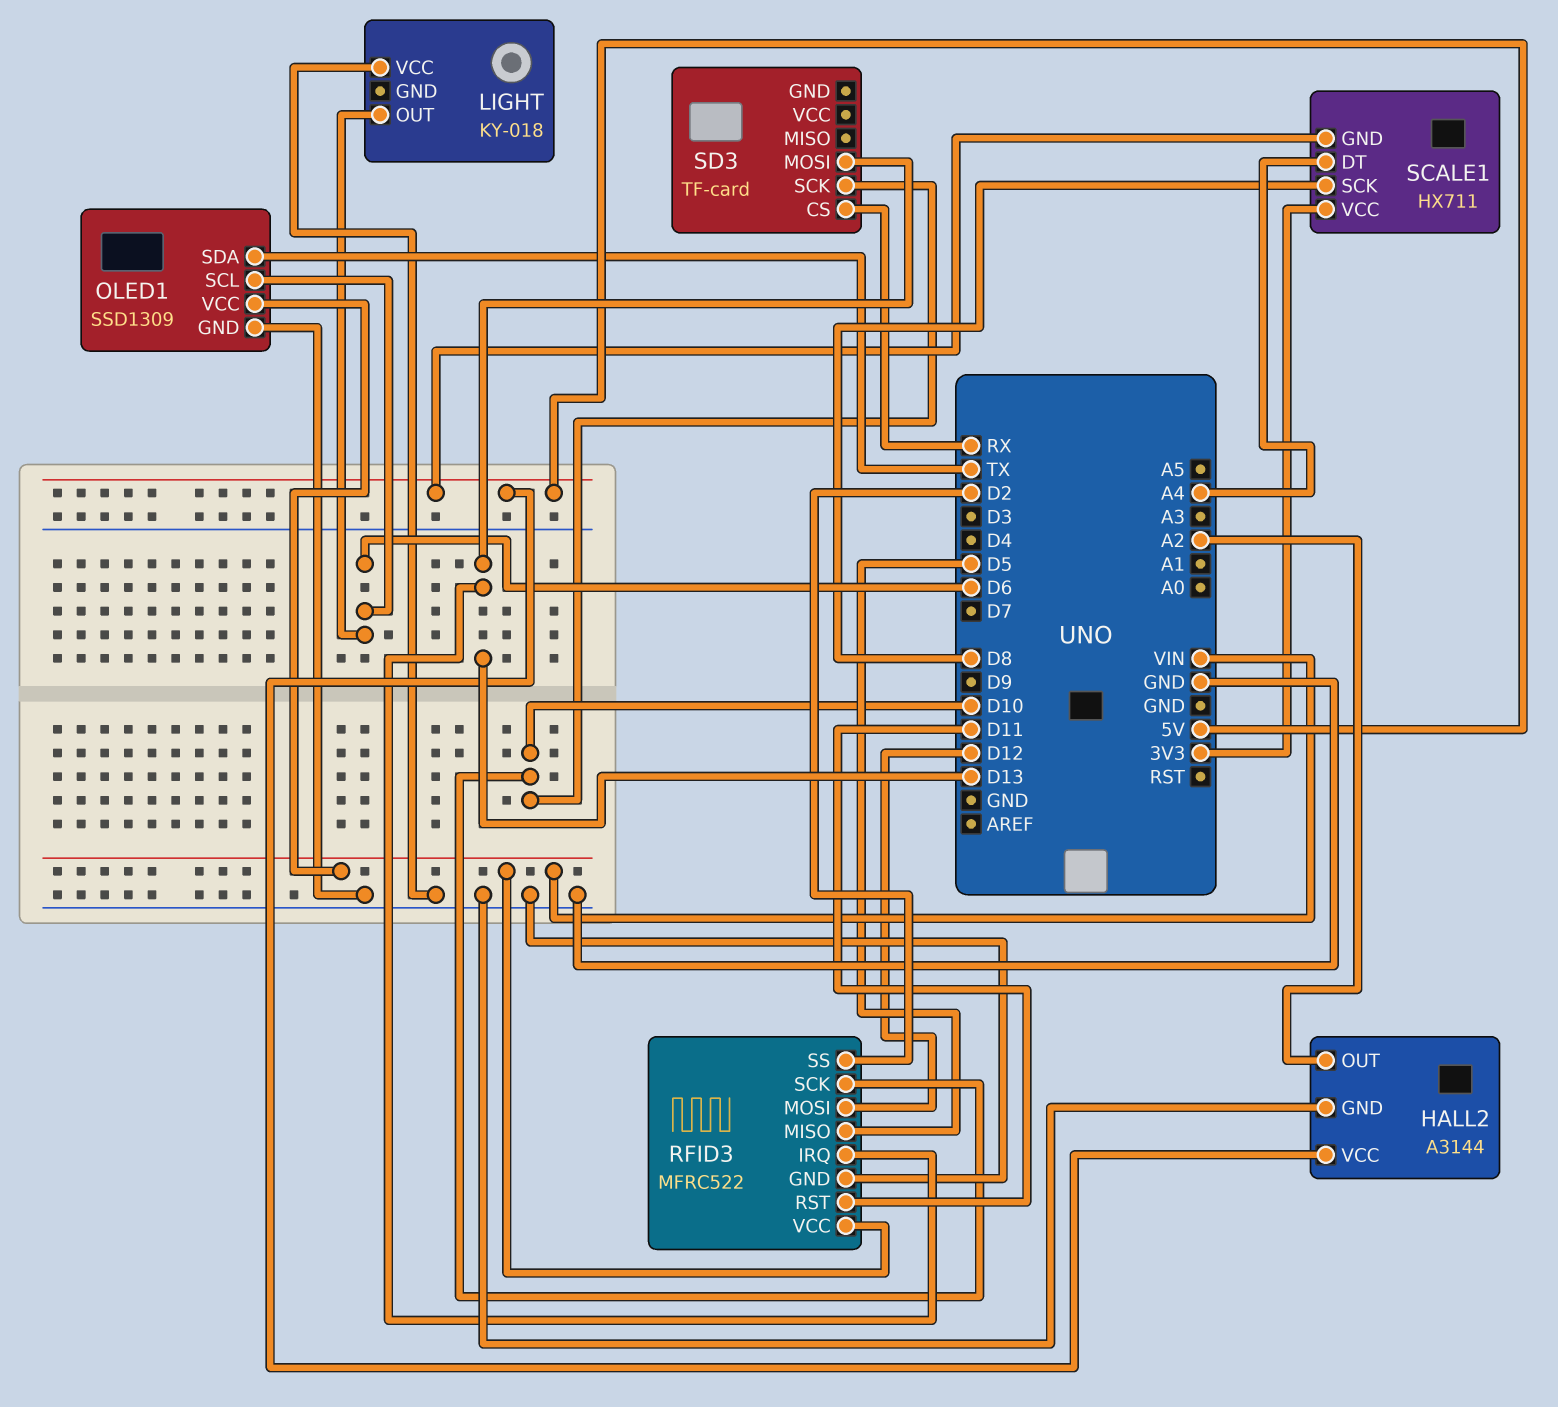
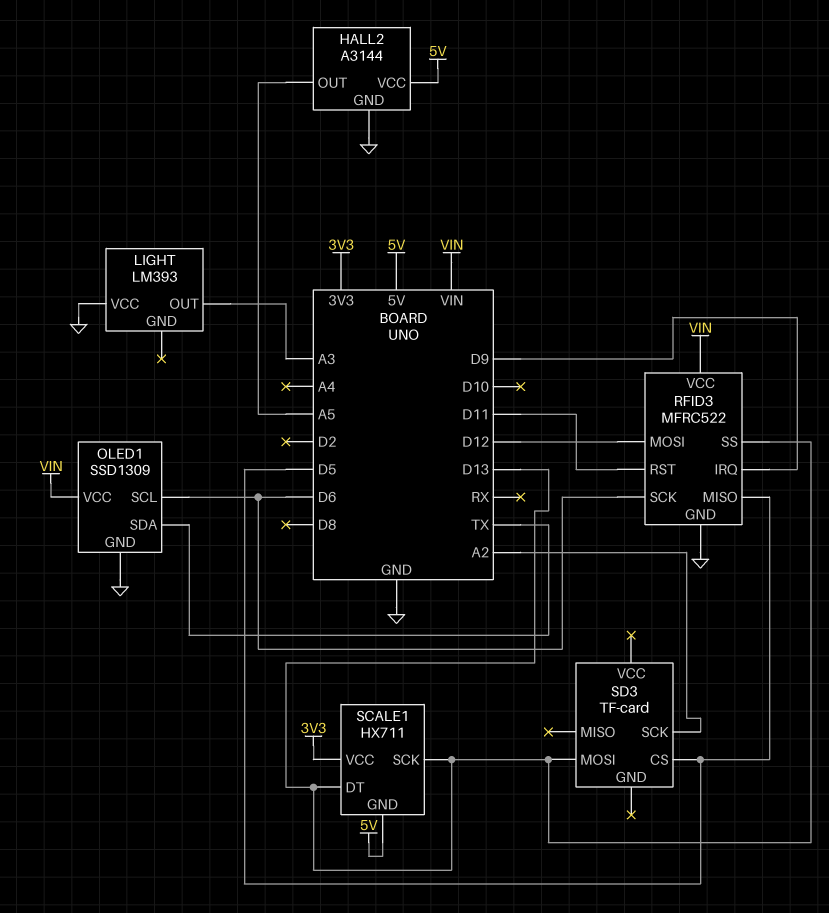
HALL2 pin OUT: A2 -> A5
LIGHT: KY-018 -> LM393
LIGHT pin OUT: D6 -> A3
RFID3 pin IRQ: D13 -> D9
RFID3 pin SCK: D10 -> D6
RFID3 pin SS: D2 -> D13
SCALE1 pin DT: A4 -> D13
SCALE1 pin SCK: D8 -> D13
SD3 pin CS: RX -> D5
SD3 pin SCK: D10 -> A2

